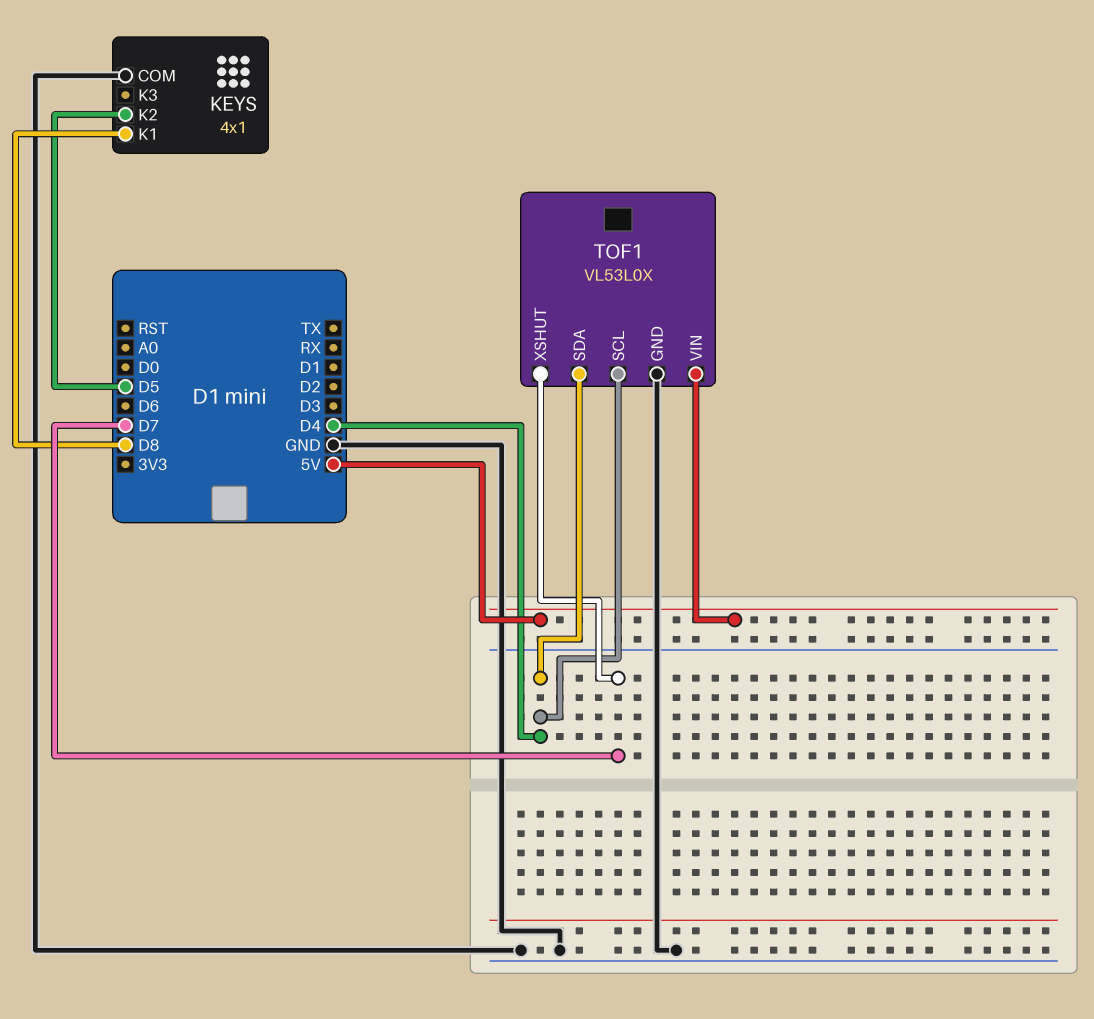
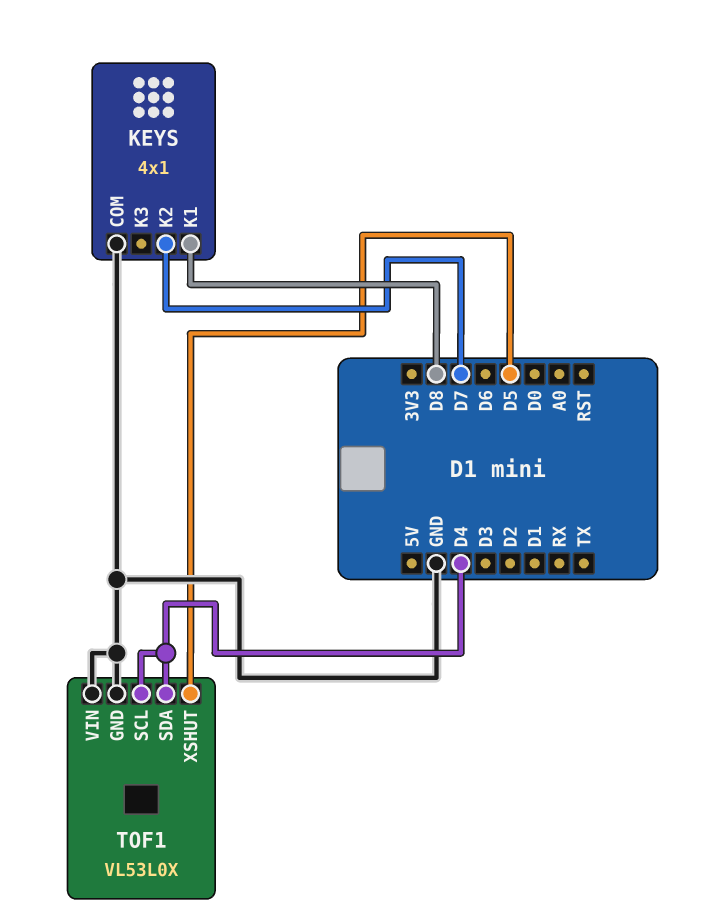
KEYS pin K2: D5 -> D7
TOF1 pin VIN: 5V -> GND
TOF1 pin XSHUT: D7 -> D5

